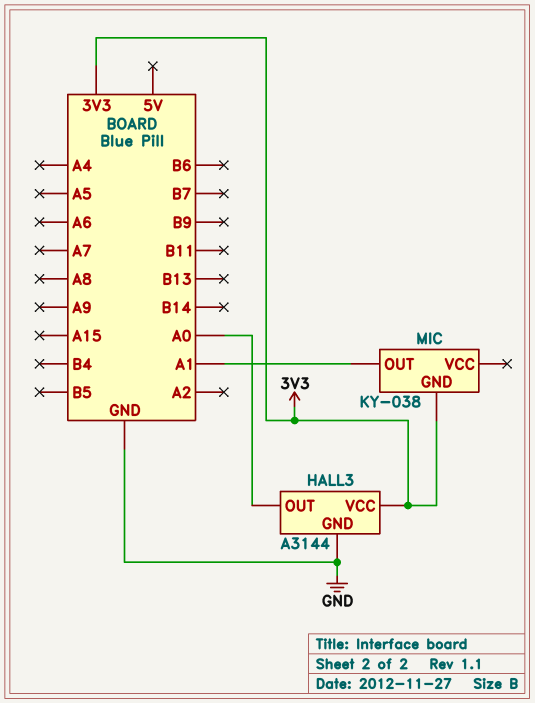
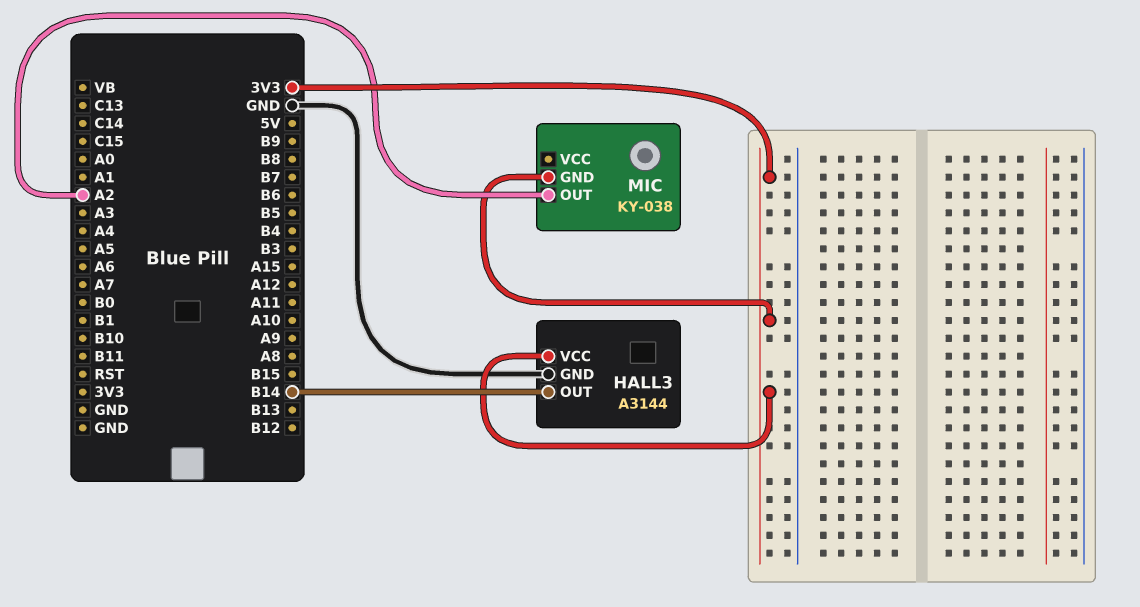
HALL3 pin OUT: A0 -> B14
MIC pin OUT: A1 -> A2

